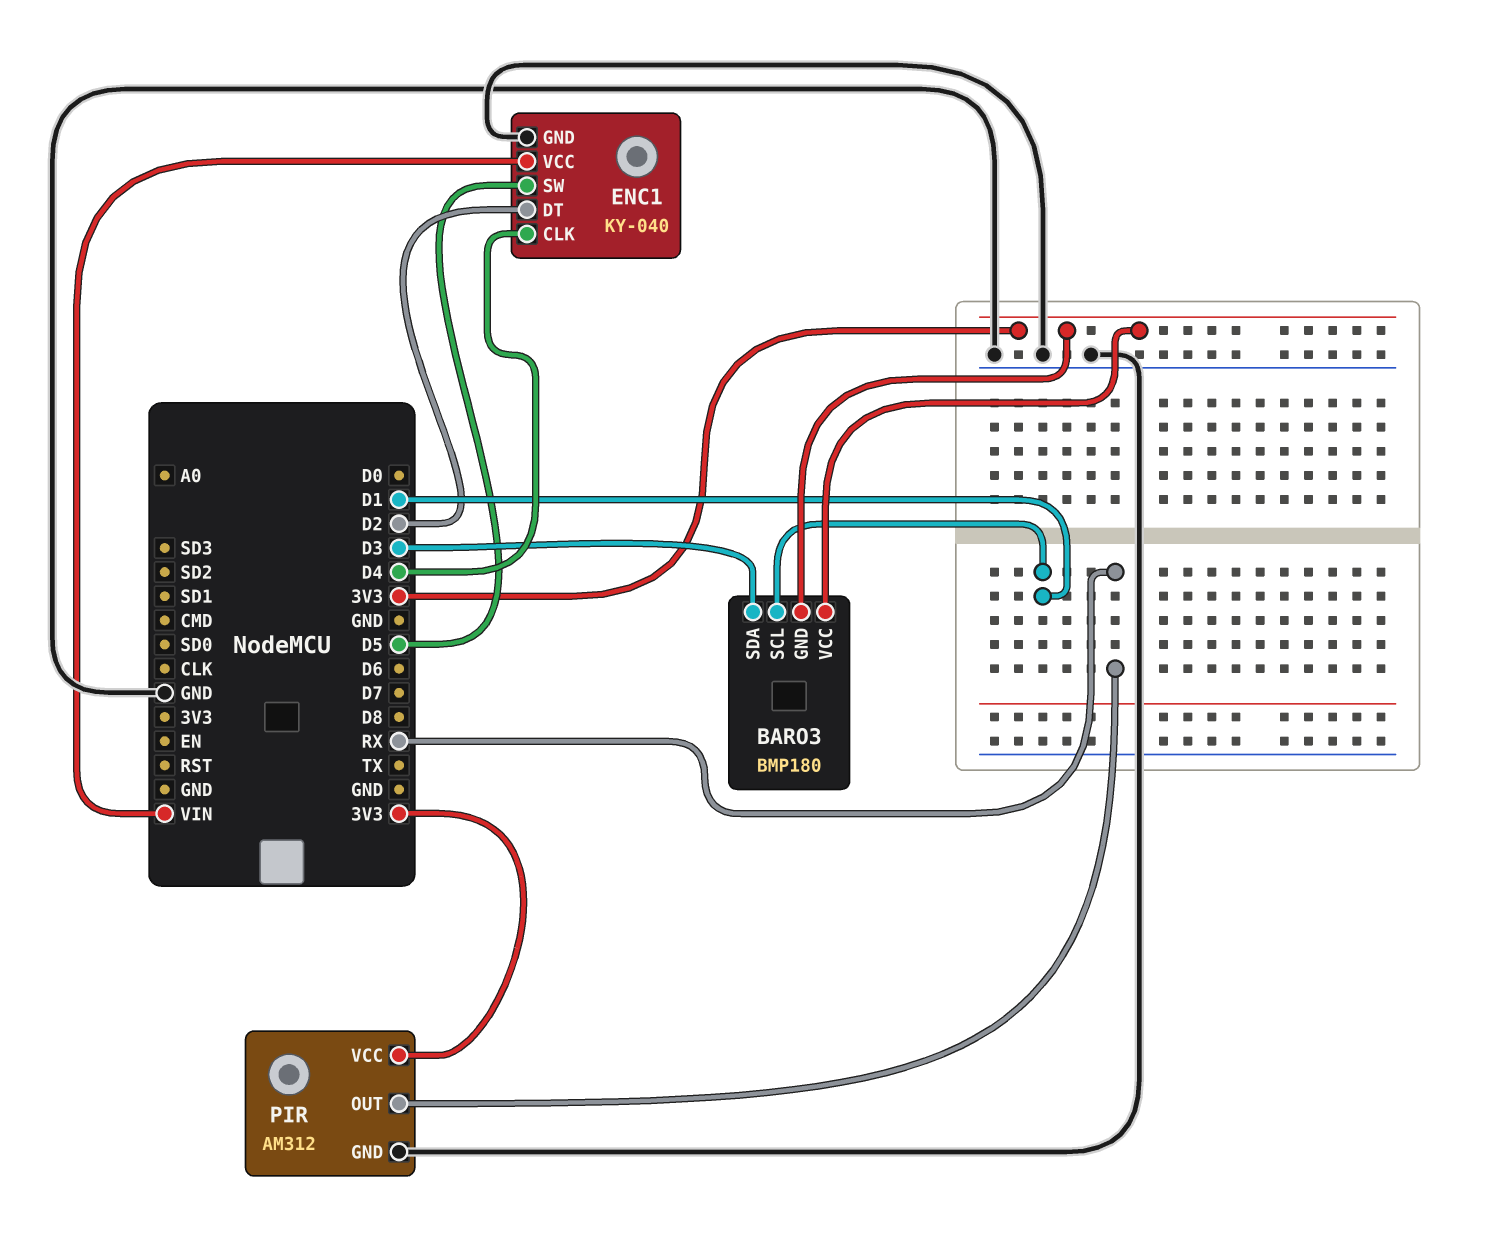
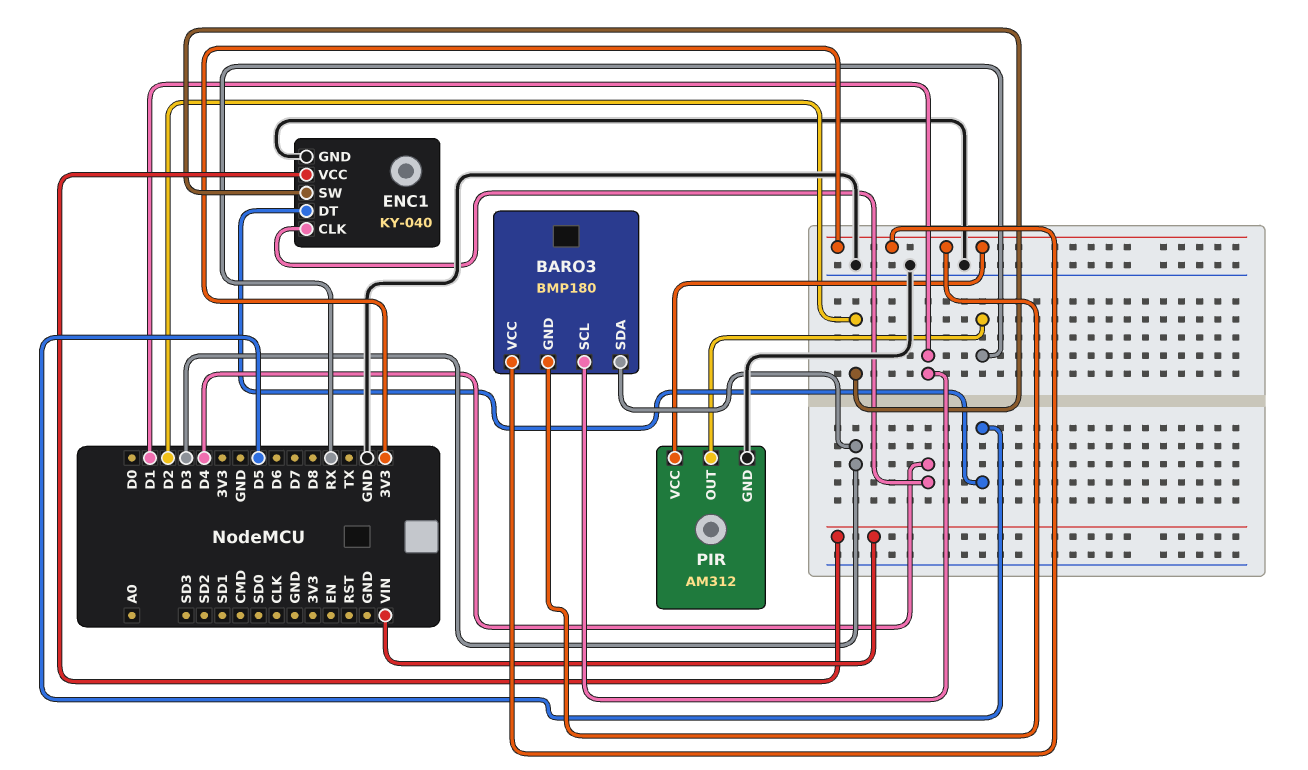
ENC1 pin DT: D2 -> D5
ENC1 pin SW: D5 -> D2

